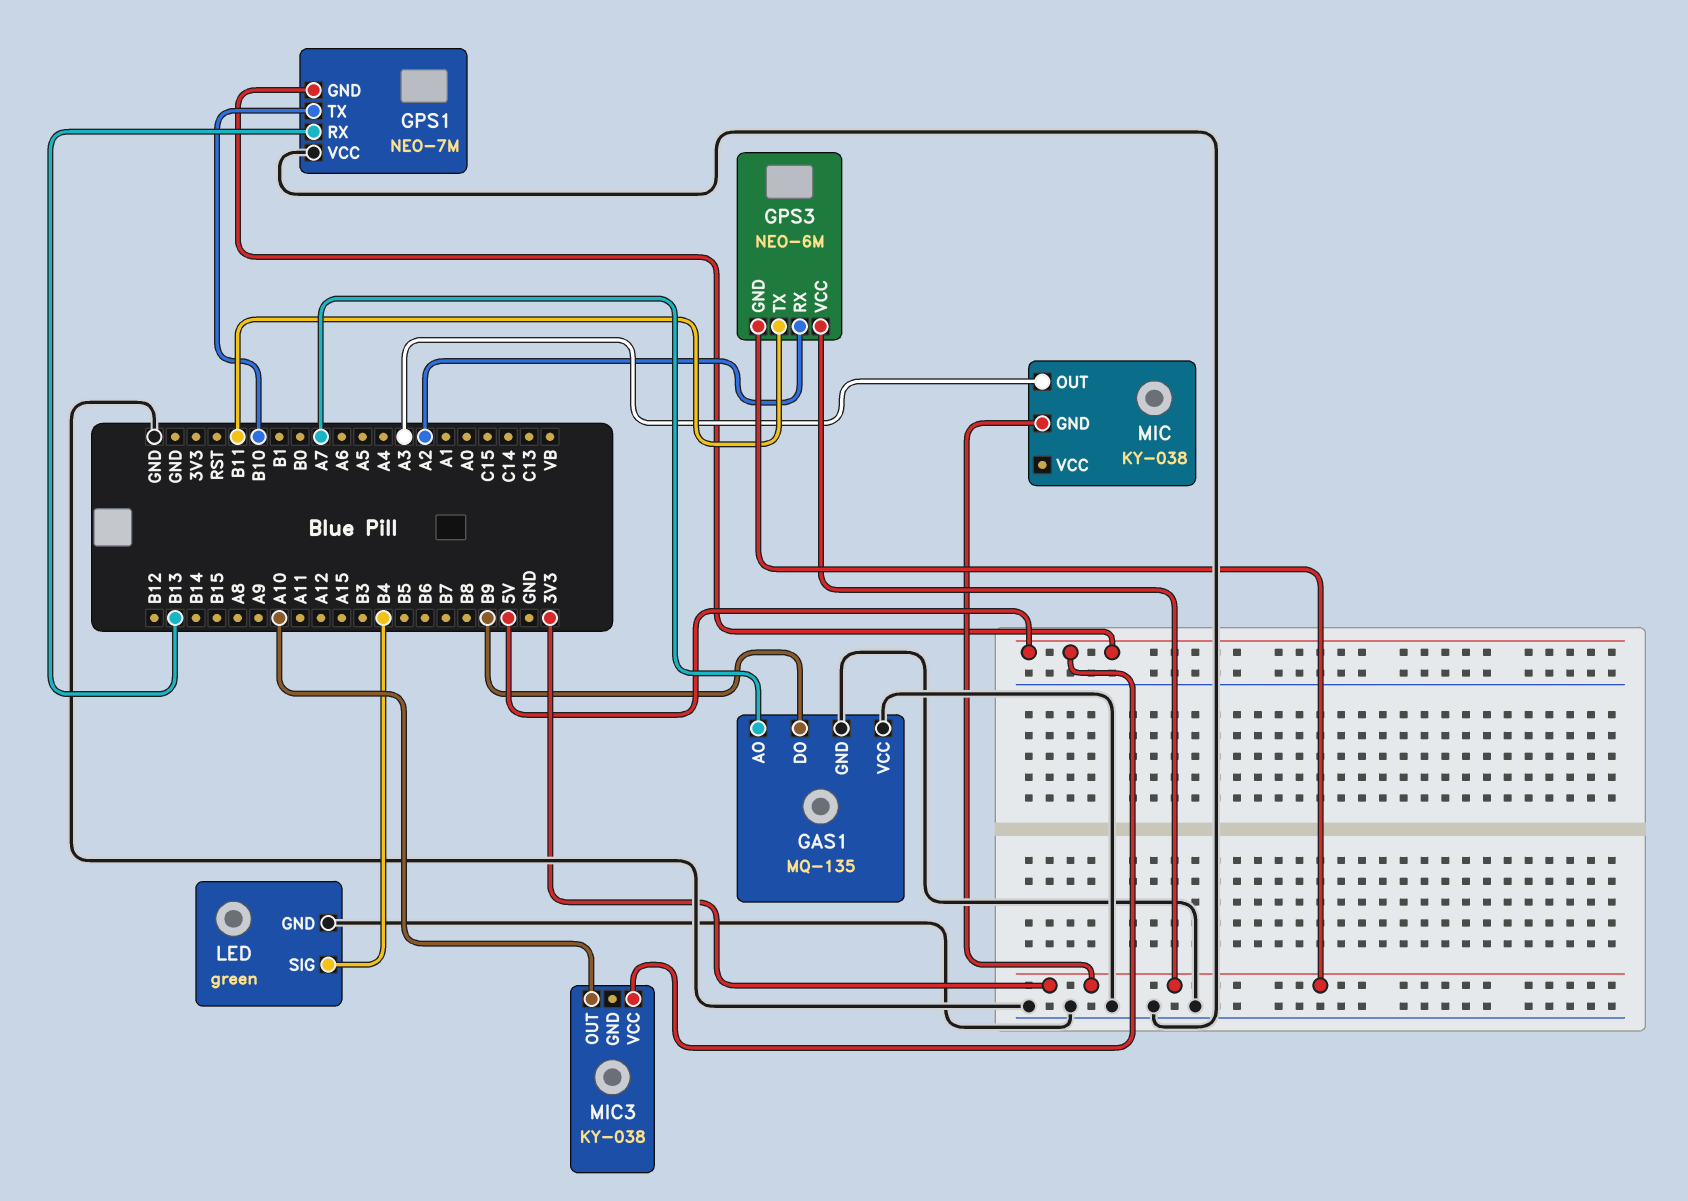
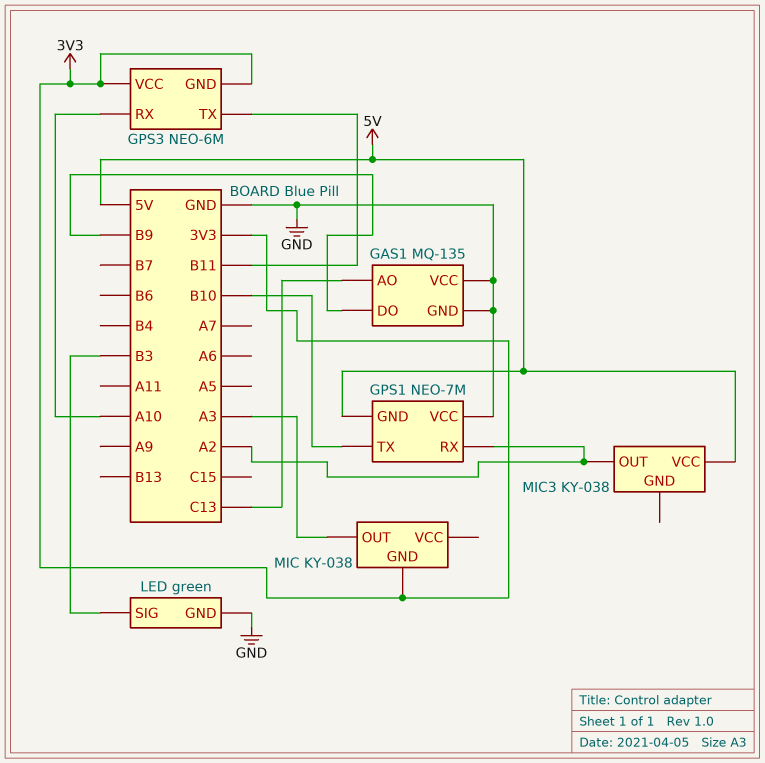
GAS1 pin AO: A7 -> C13
GPS1 pin RX: B13 -> A2
GPS3 pin RX: A2 -> A10
LED pin SIG: B4 -> B3
MIC3 pin OUT: A10 -> A2

